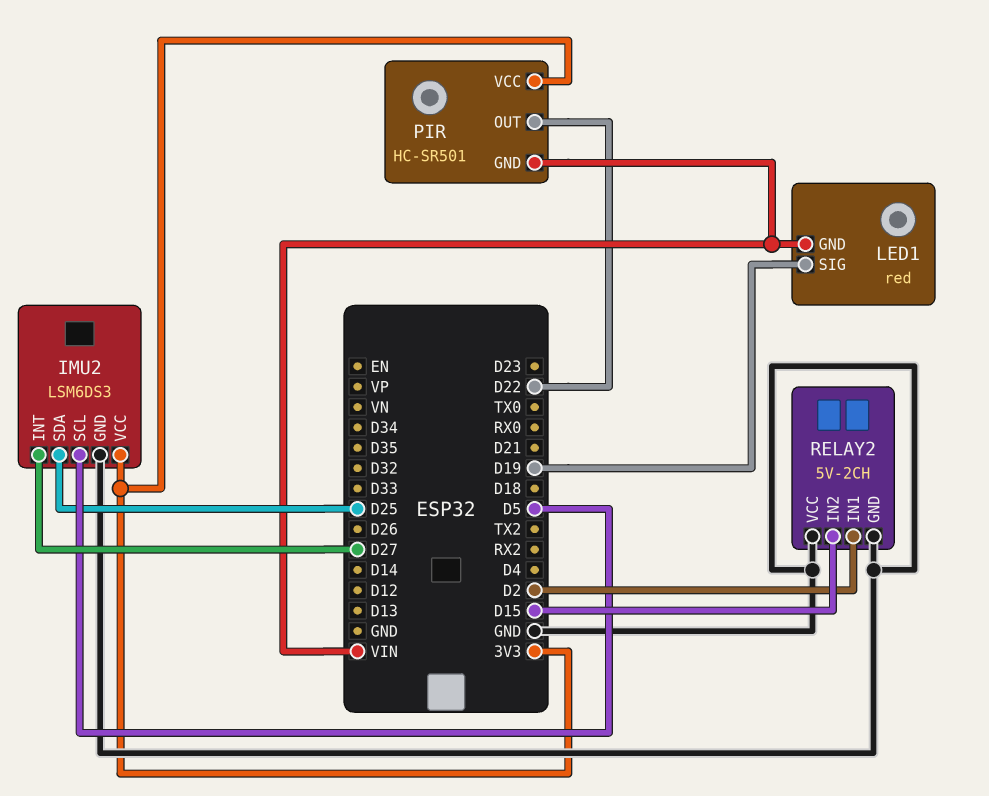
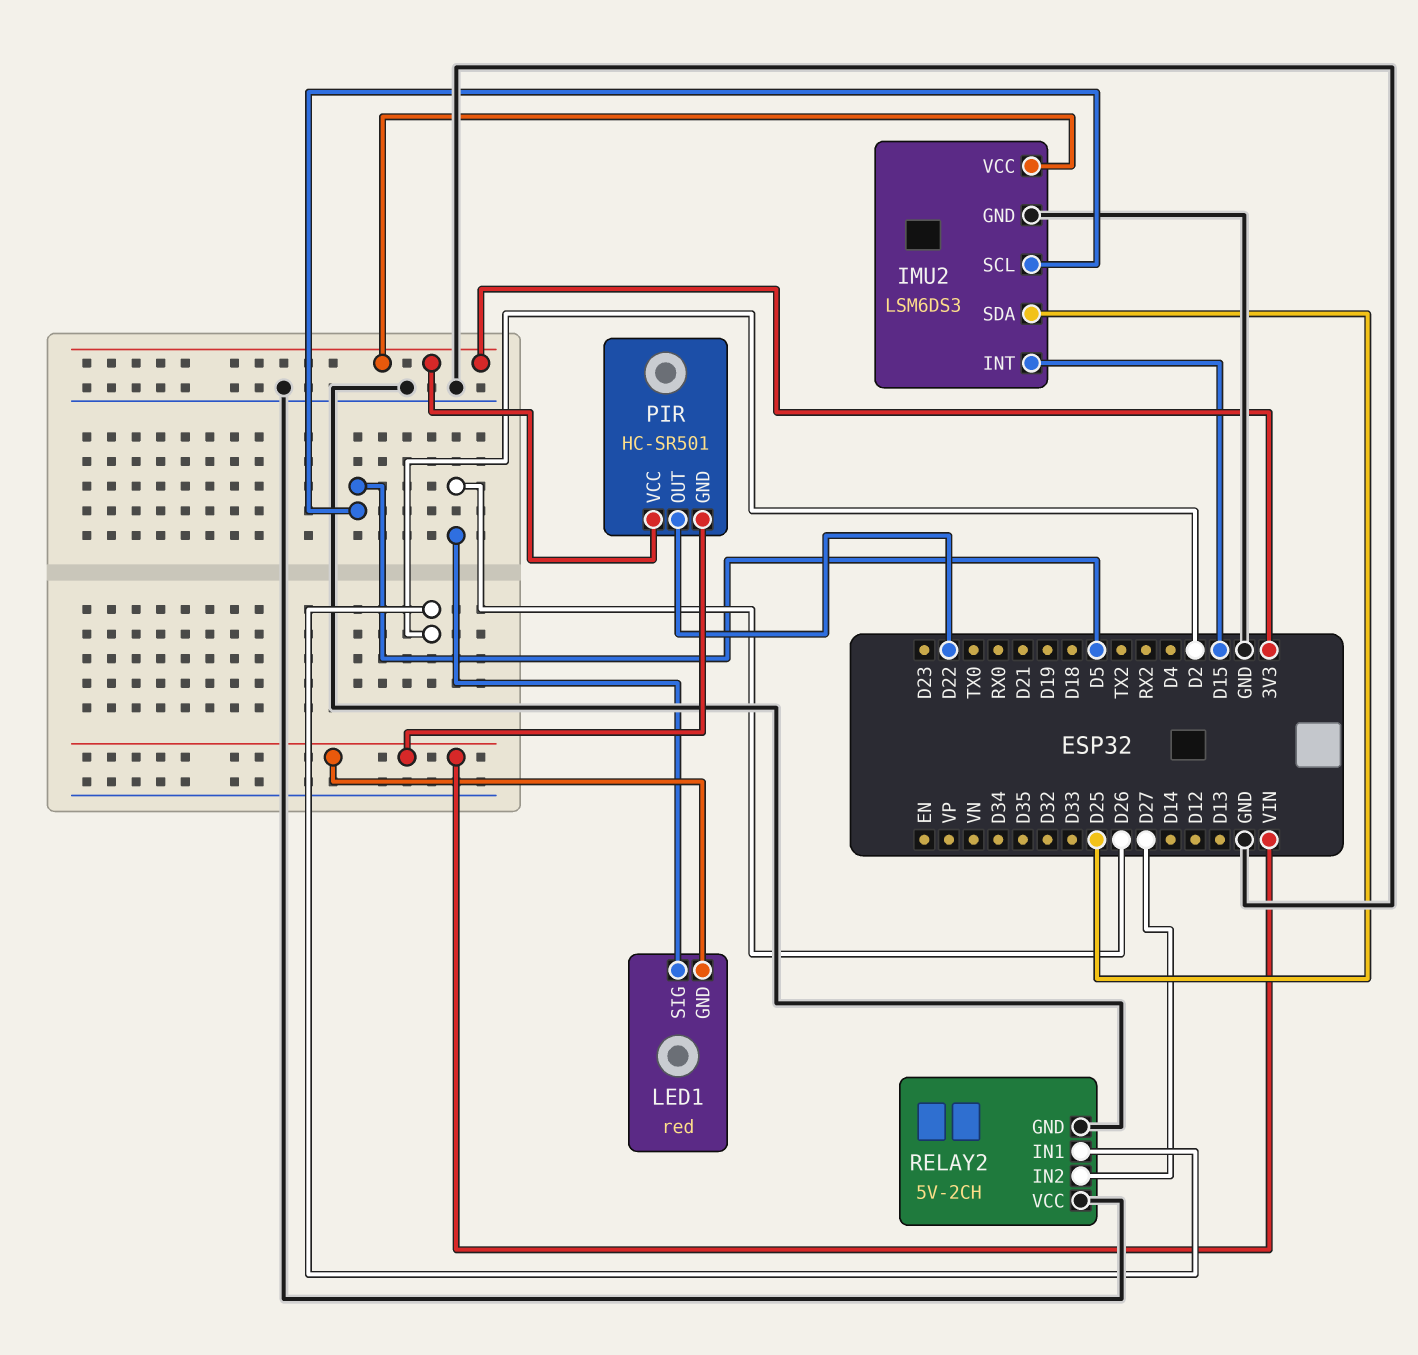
IMU2 pin INT: D27 -> D15
LED1 pin SIG: D19 -> D26
RELAY2 pin IN2: D15 -> D27

